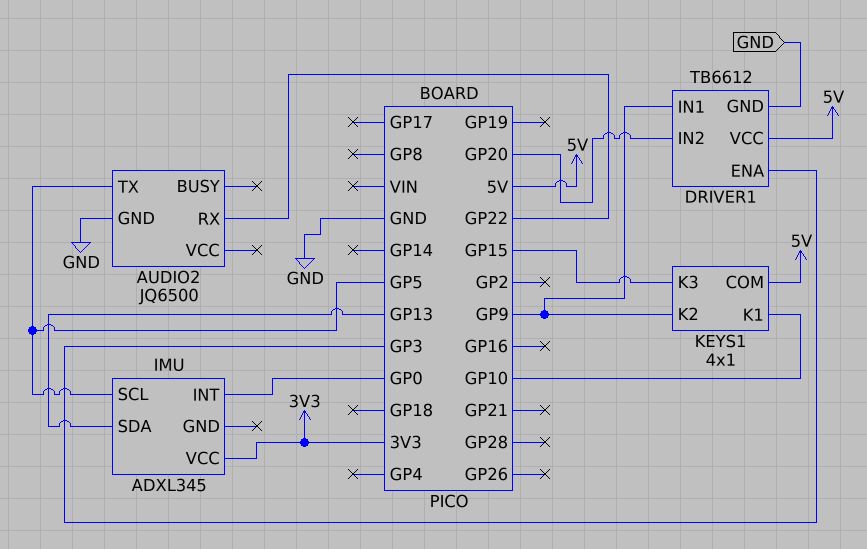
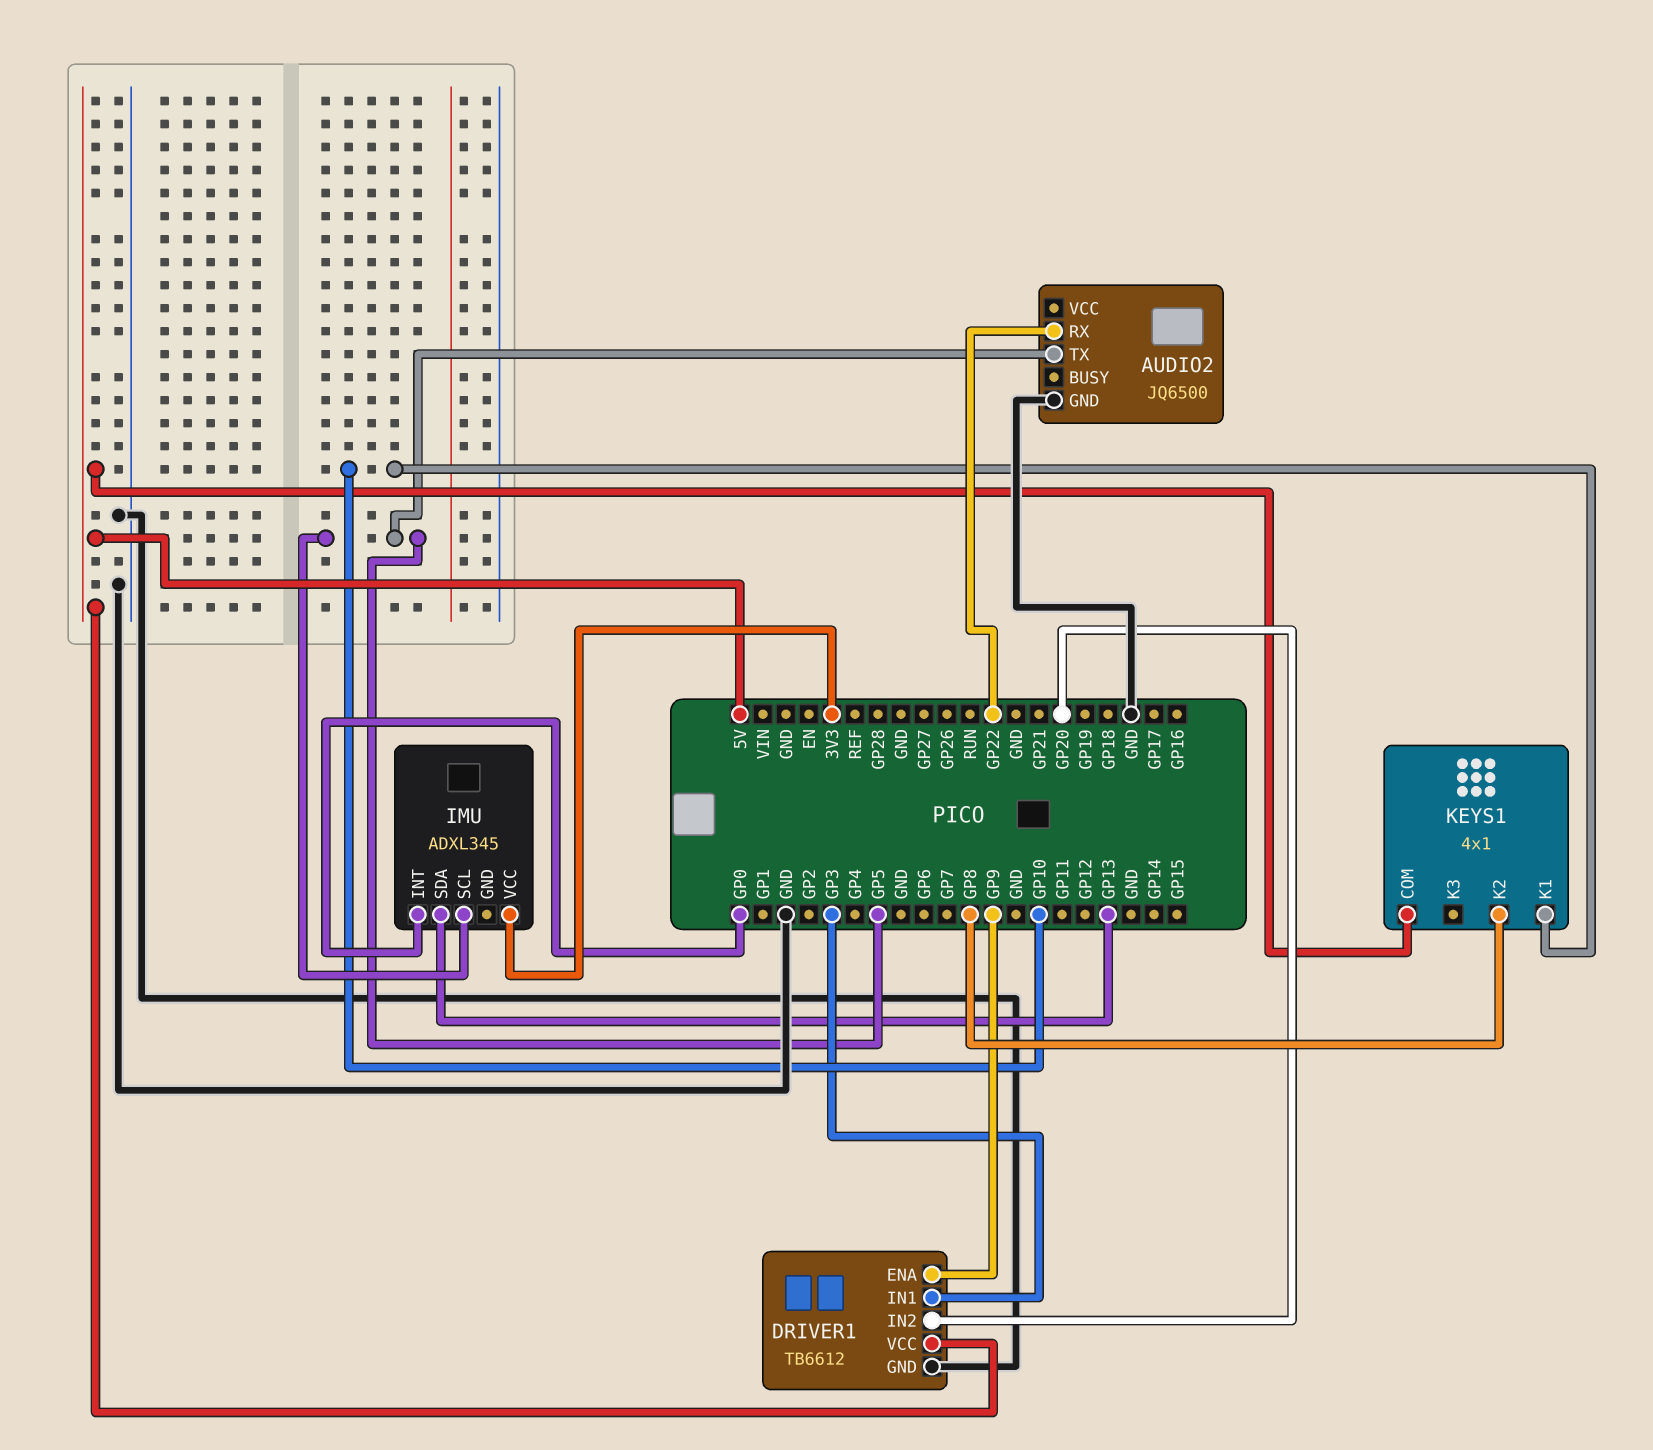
DRIVER1 pin ENA: GP3 -> GP9
DRIVER1 pin IN1: GP9 -> GP3
KEYS1 pin K2: GP9 -> GP8
KEYS1 pin K3: GP15 -> none

